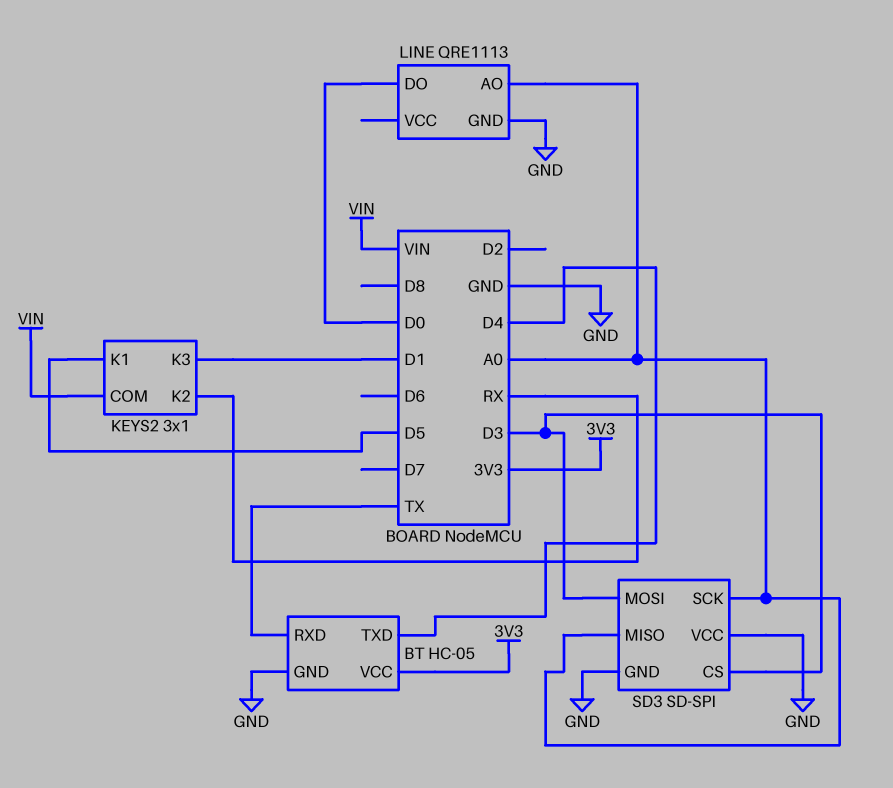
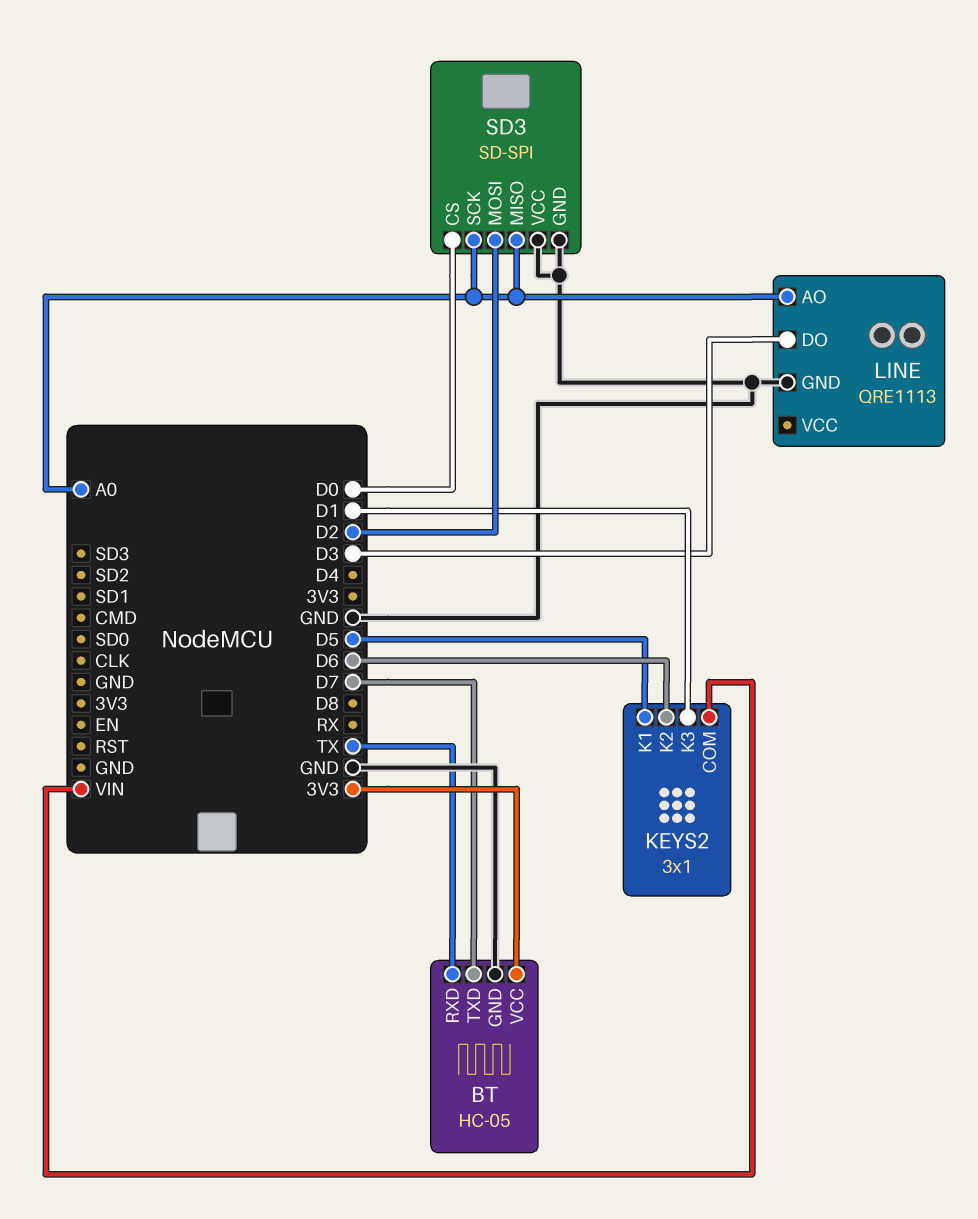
BT pin TXD: D4 -> D7
KEYS2 pin K2: RX -> D6
LINE pin DO: D0 -> D3
SD3 pin CS: D3 -> D0
SD3 pin MOSI: D3 -> D2

